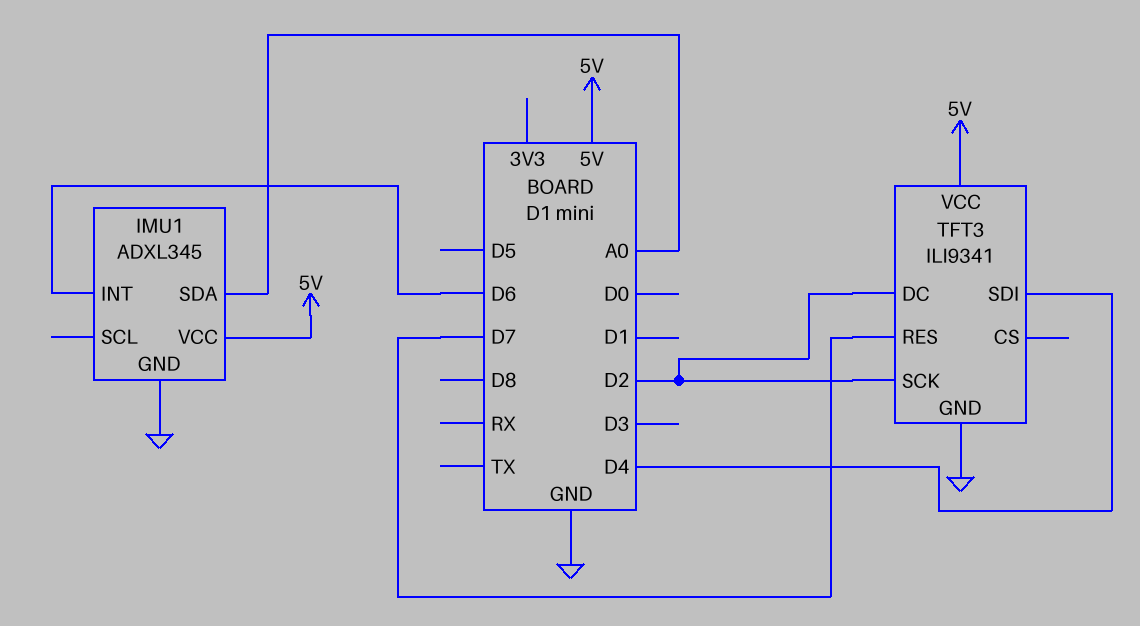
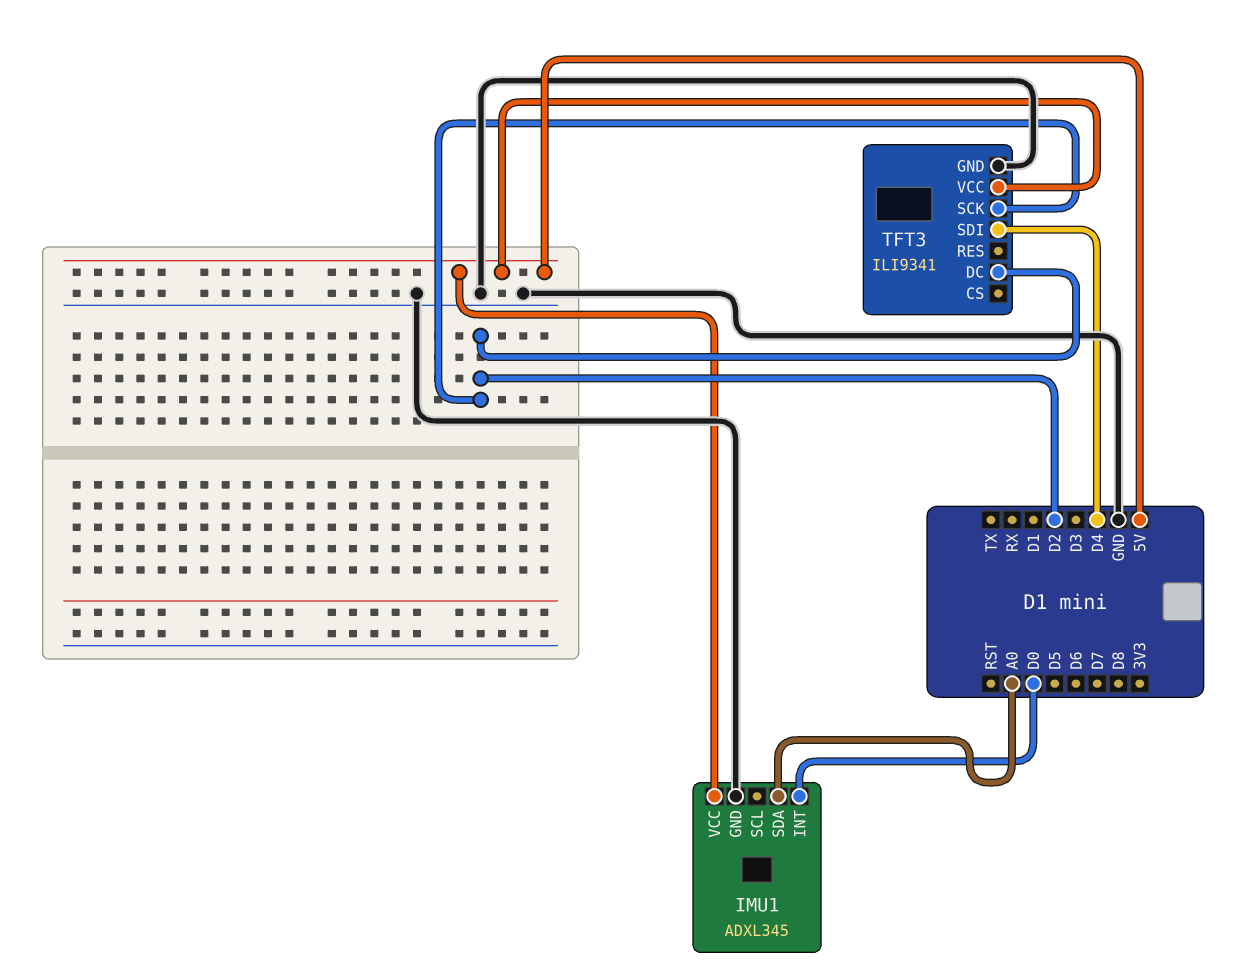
IMU1 pin INT: D6 -> D0
TFT3 pin RES: D7 -> none

